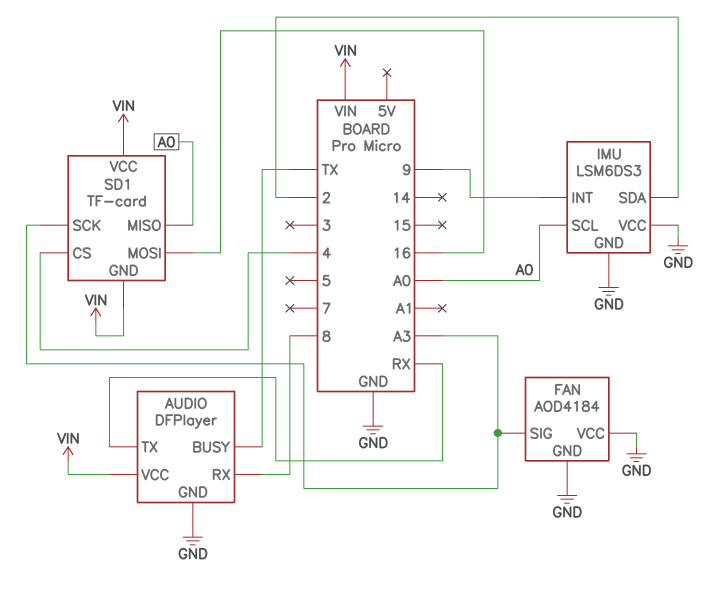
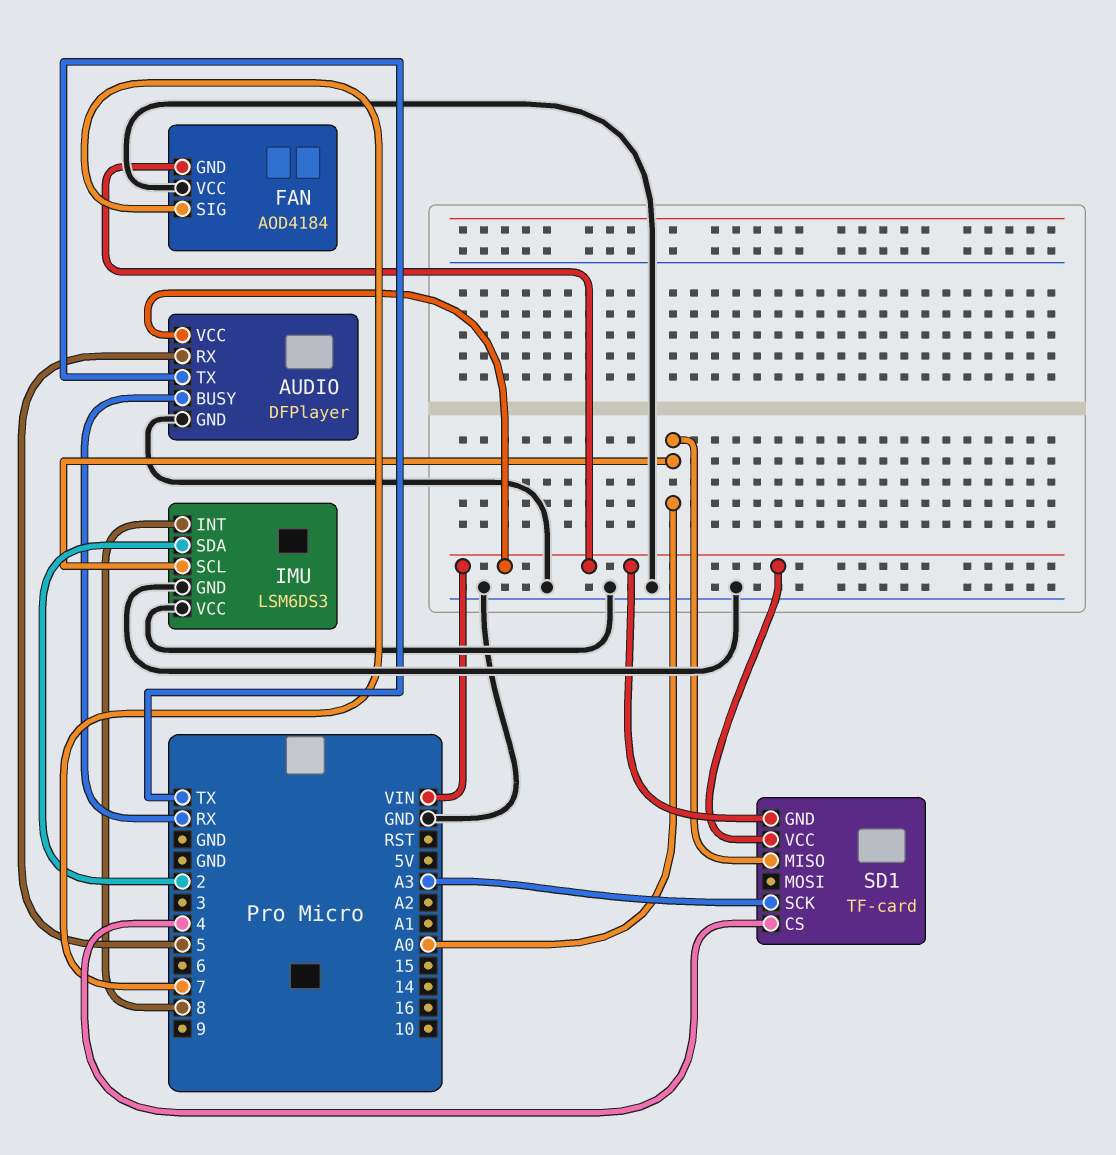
AUDIO pin BUSY: TX -> RX
AUDIO pin RX: 8 -> 5
AUDIO pin TX: RX -> TX
FAN pin GND: GND -> VIN
FAN pin SIG: A3 -> 7
IMU pin INT: 9 -> 8
SD1 pin MOSI: 16 -> none

